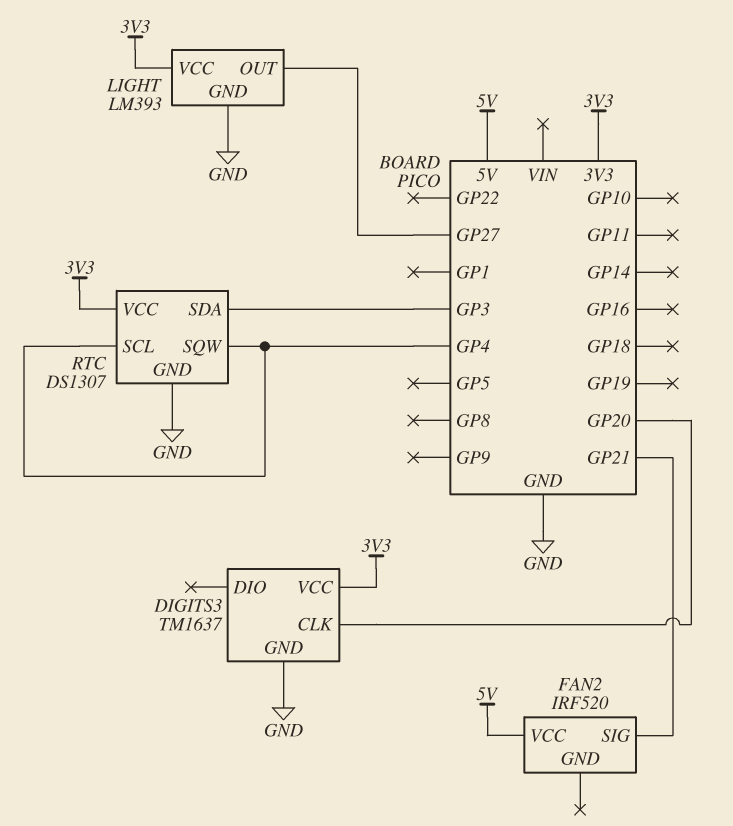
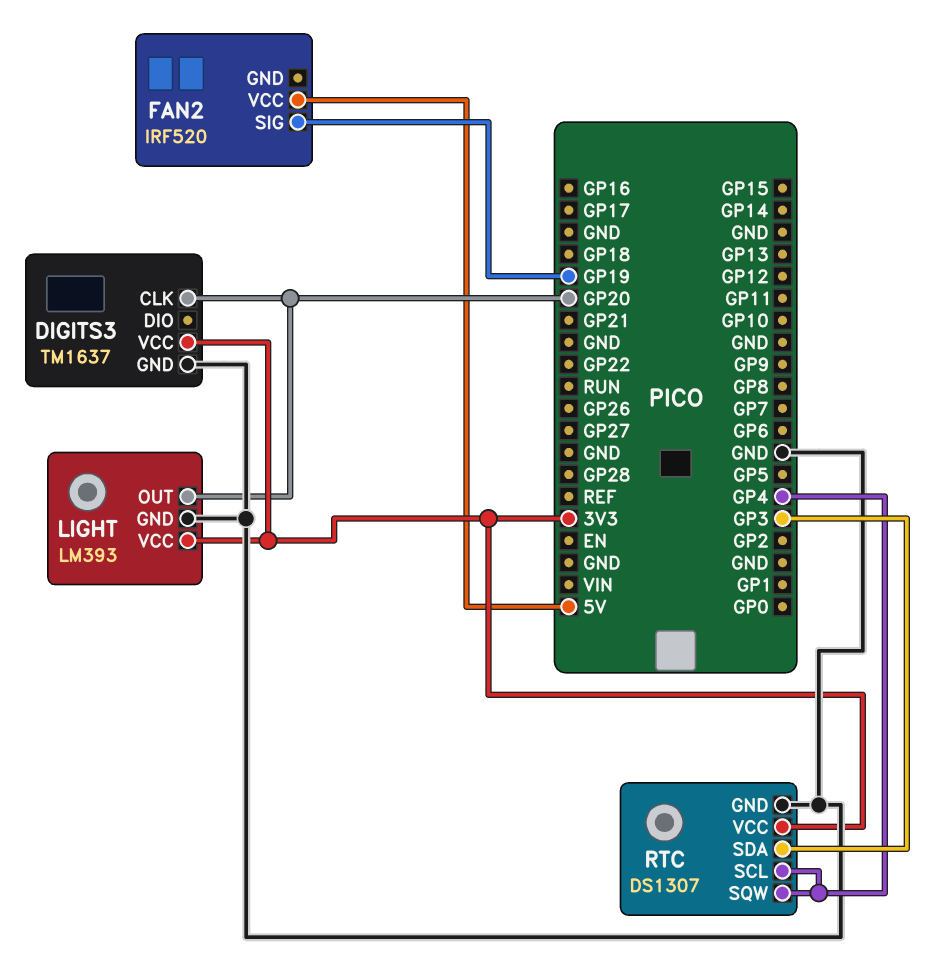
FAN2 pin SIG: GP21 -> GP19
LIGHT pin OUT: GP27 -> GP20

